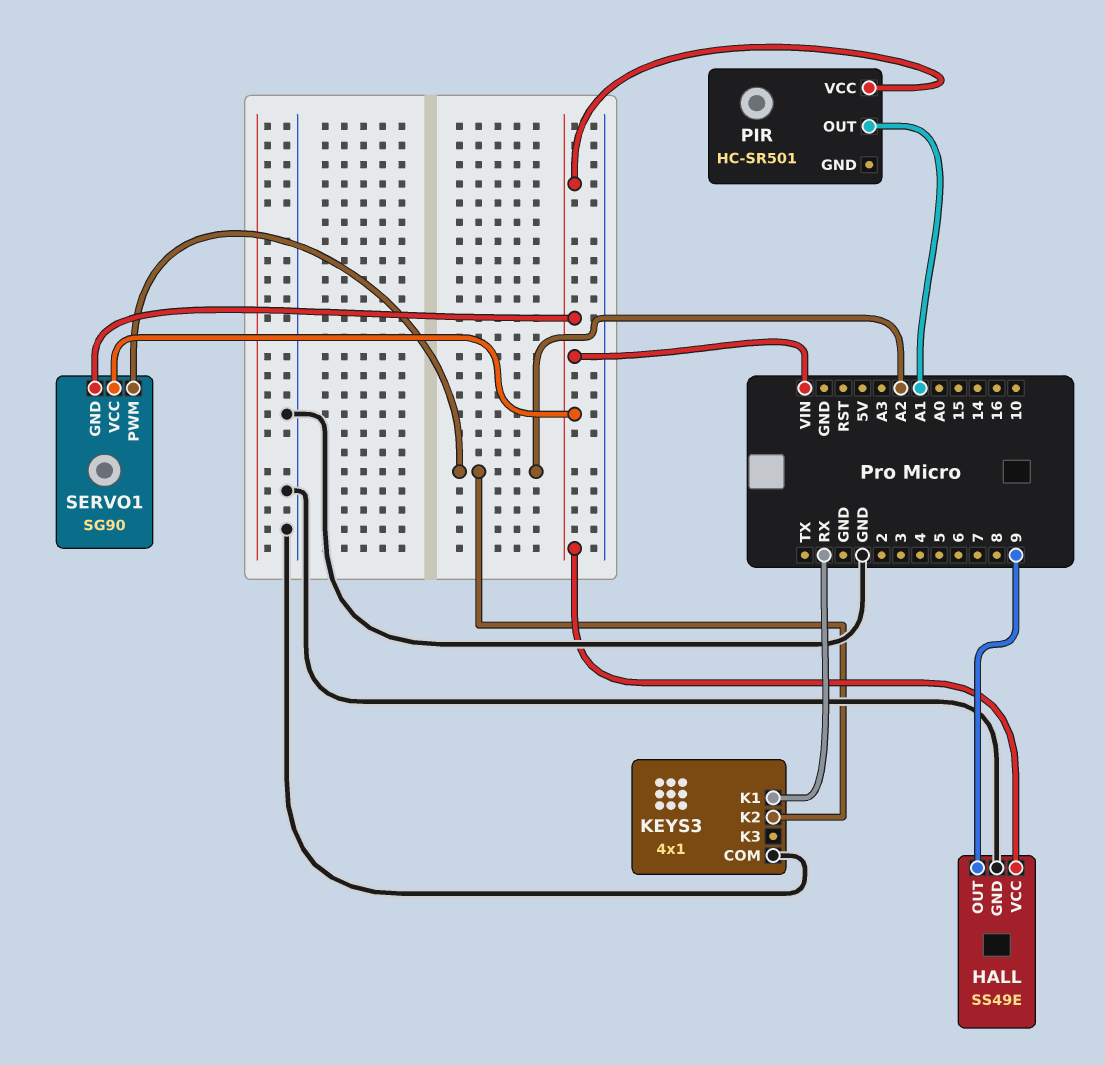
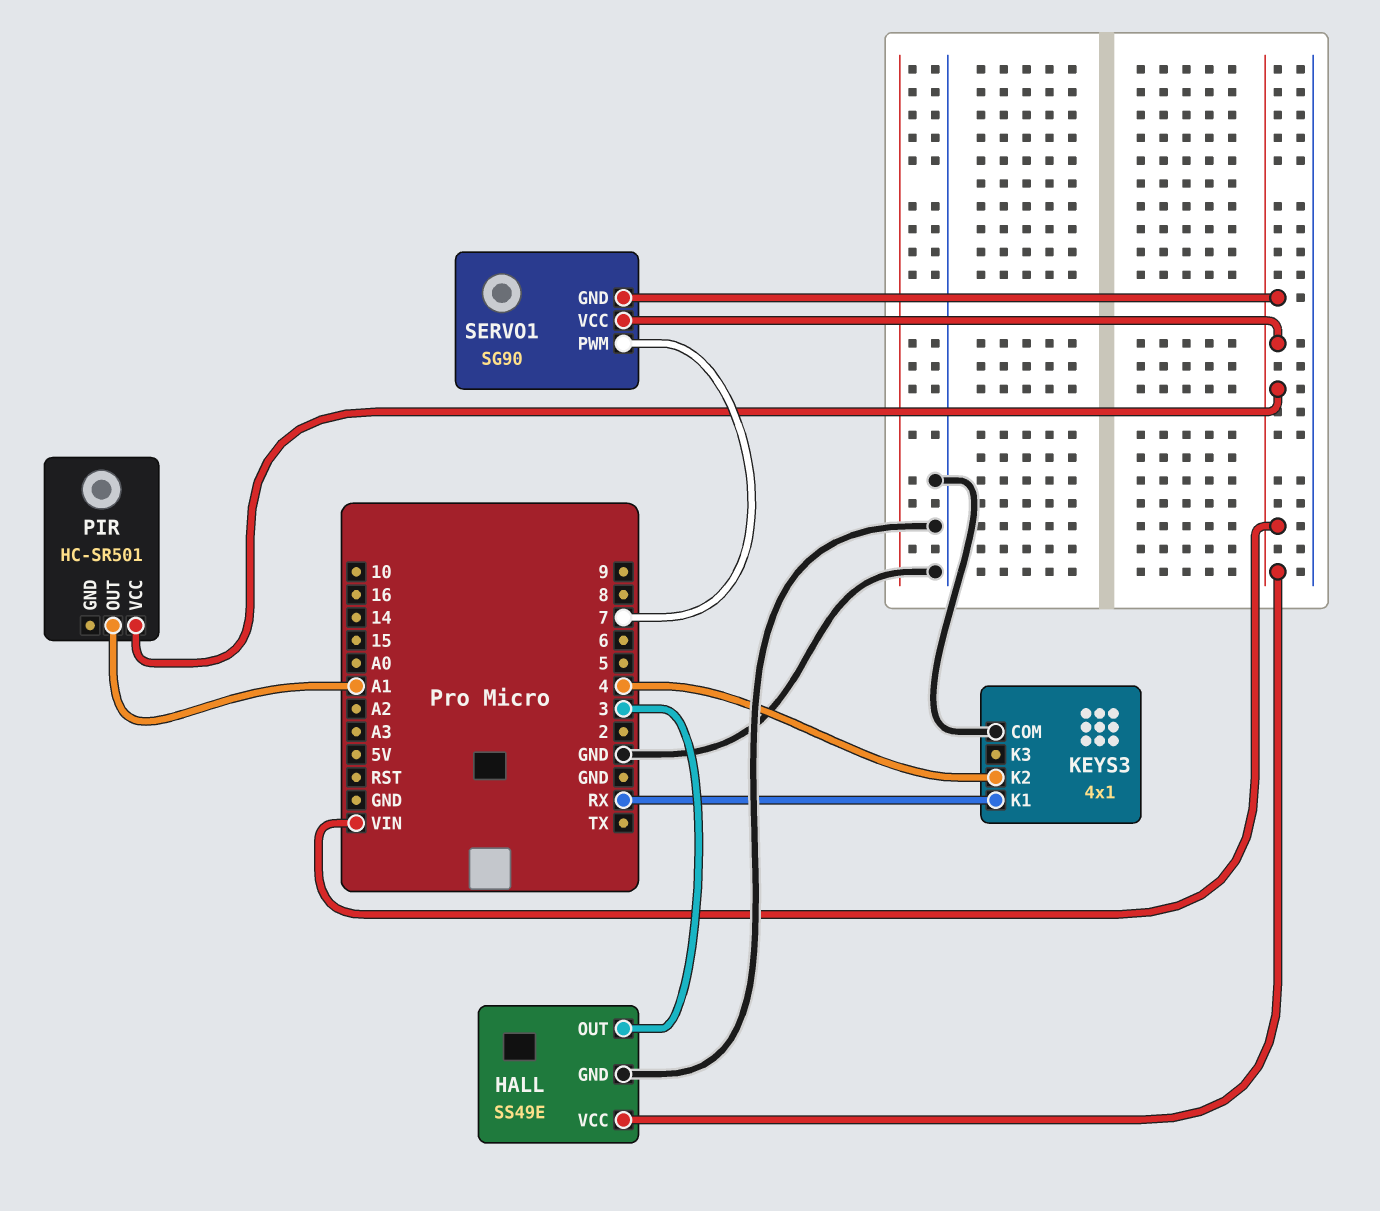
HALL pin OUT: 9 -> 3
KEYS3 pin K2: A2 -> 4
SERVO1 pin PWM: A2 -> 7

